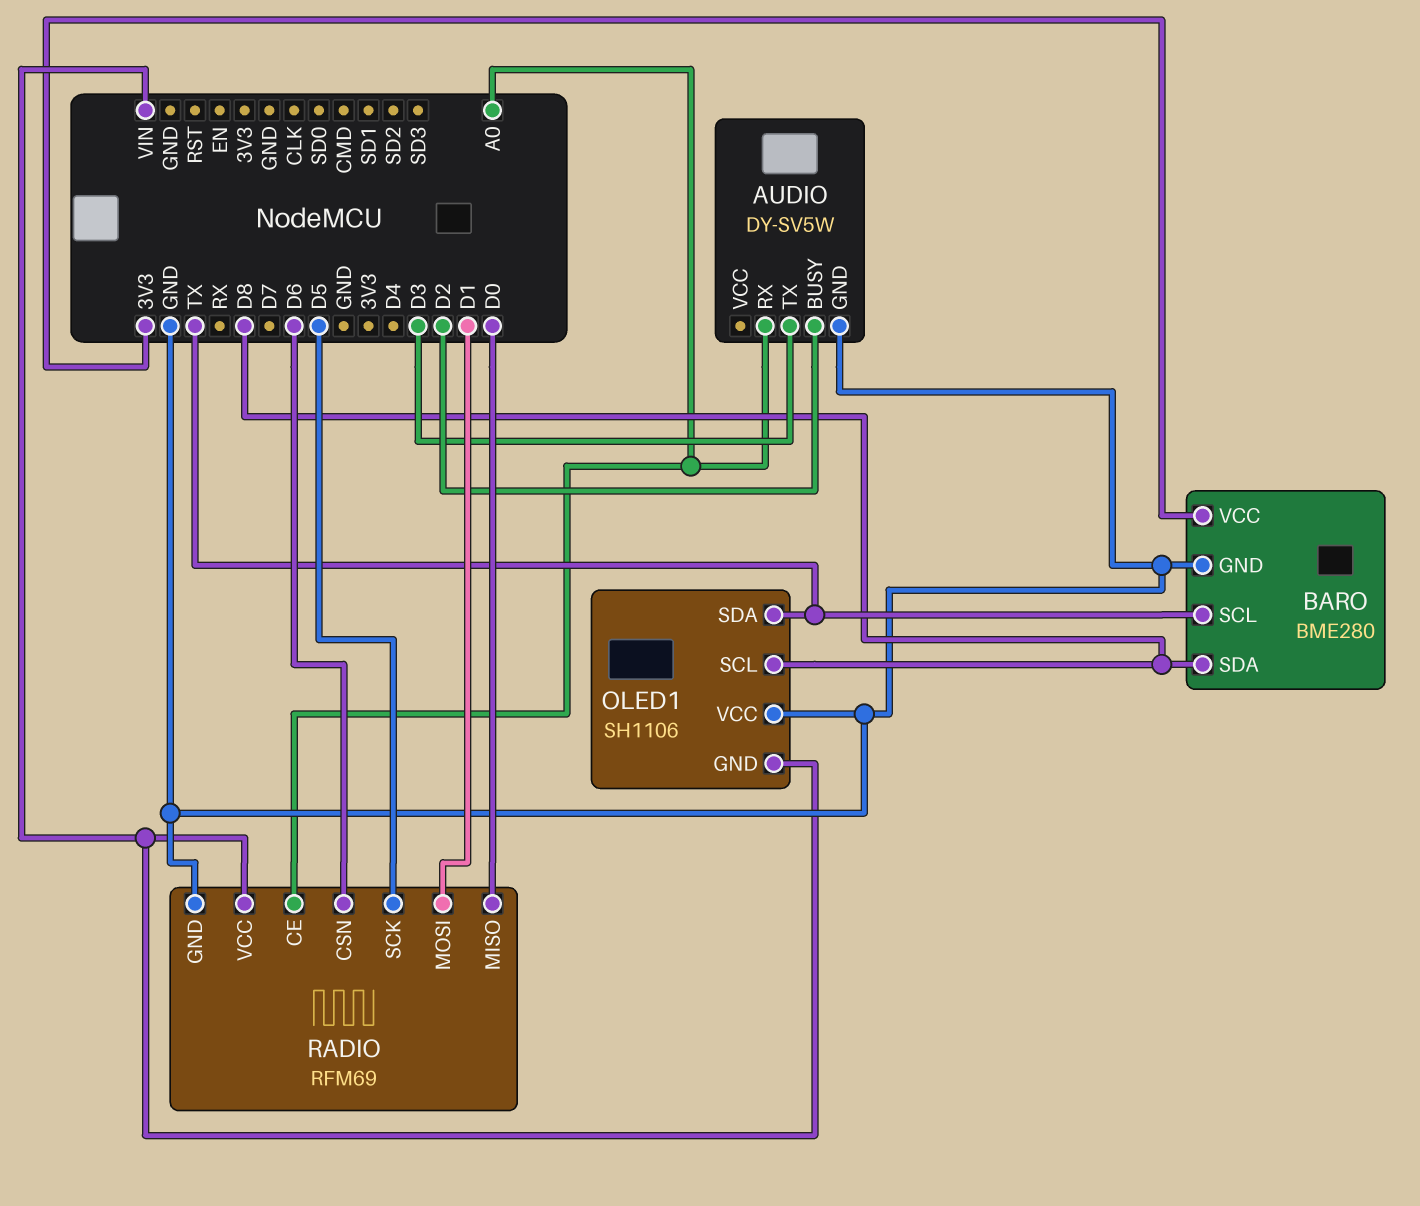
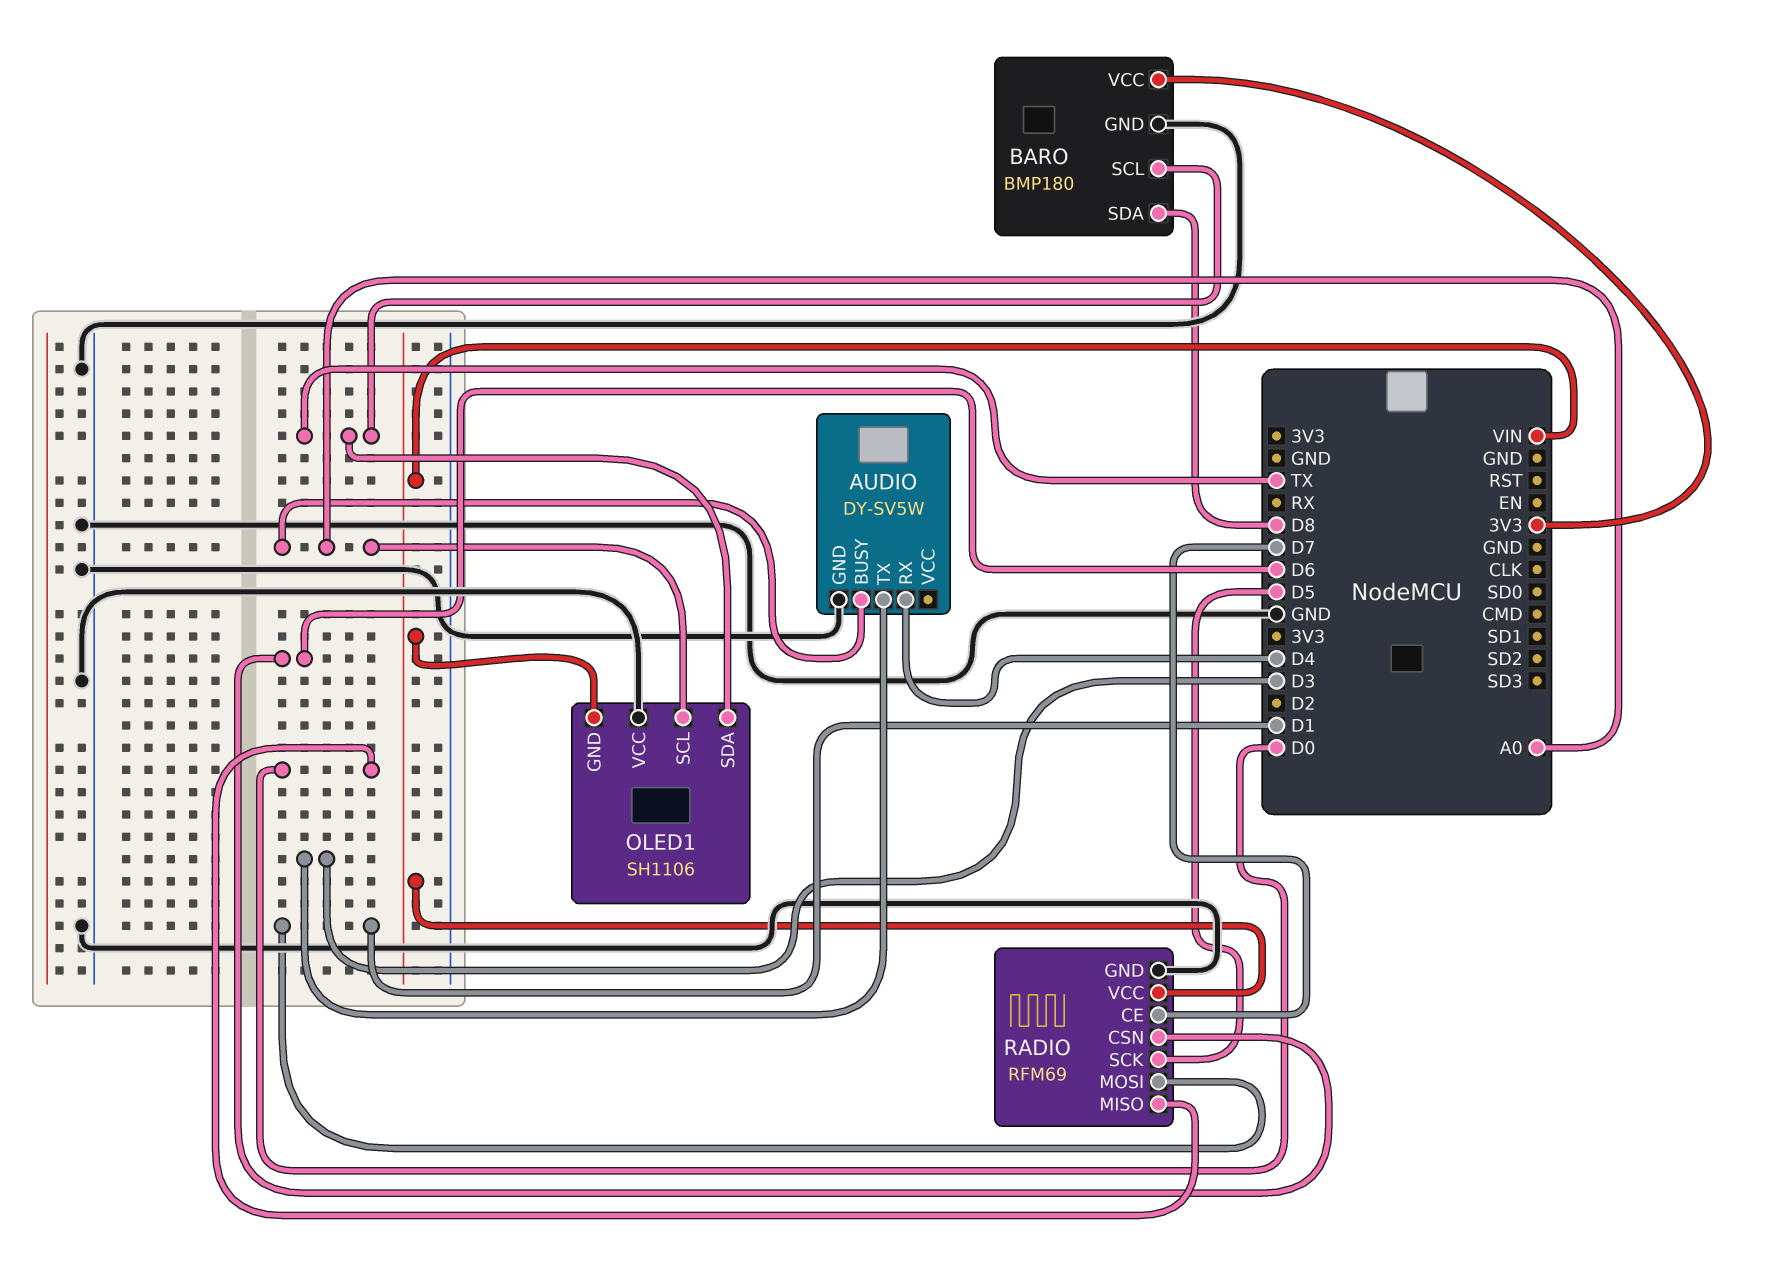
AUDIO pin BUSY: D2 -> A0
AUDIO pin RX: A0 -> D4
BARO: BME280 -> BMP180
OLED1 pin SCL: D8 -> A0
RADIO pin CE: A0 -> D7

